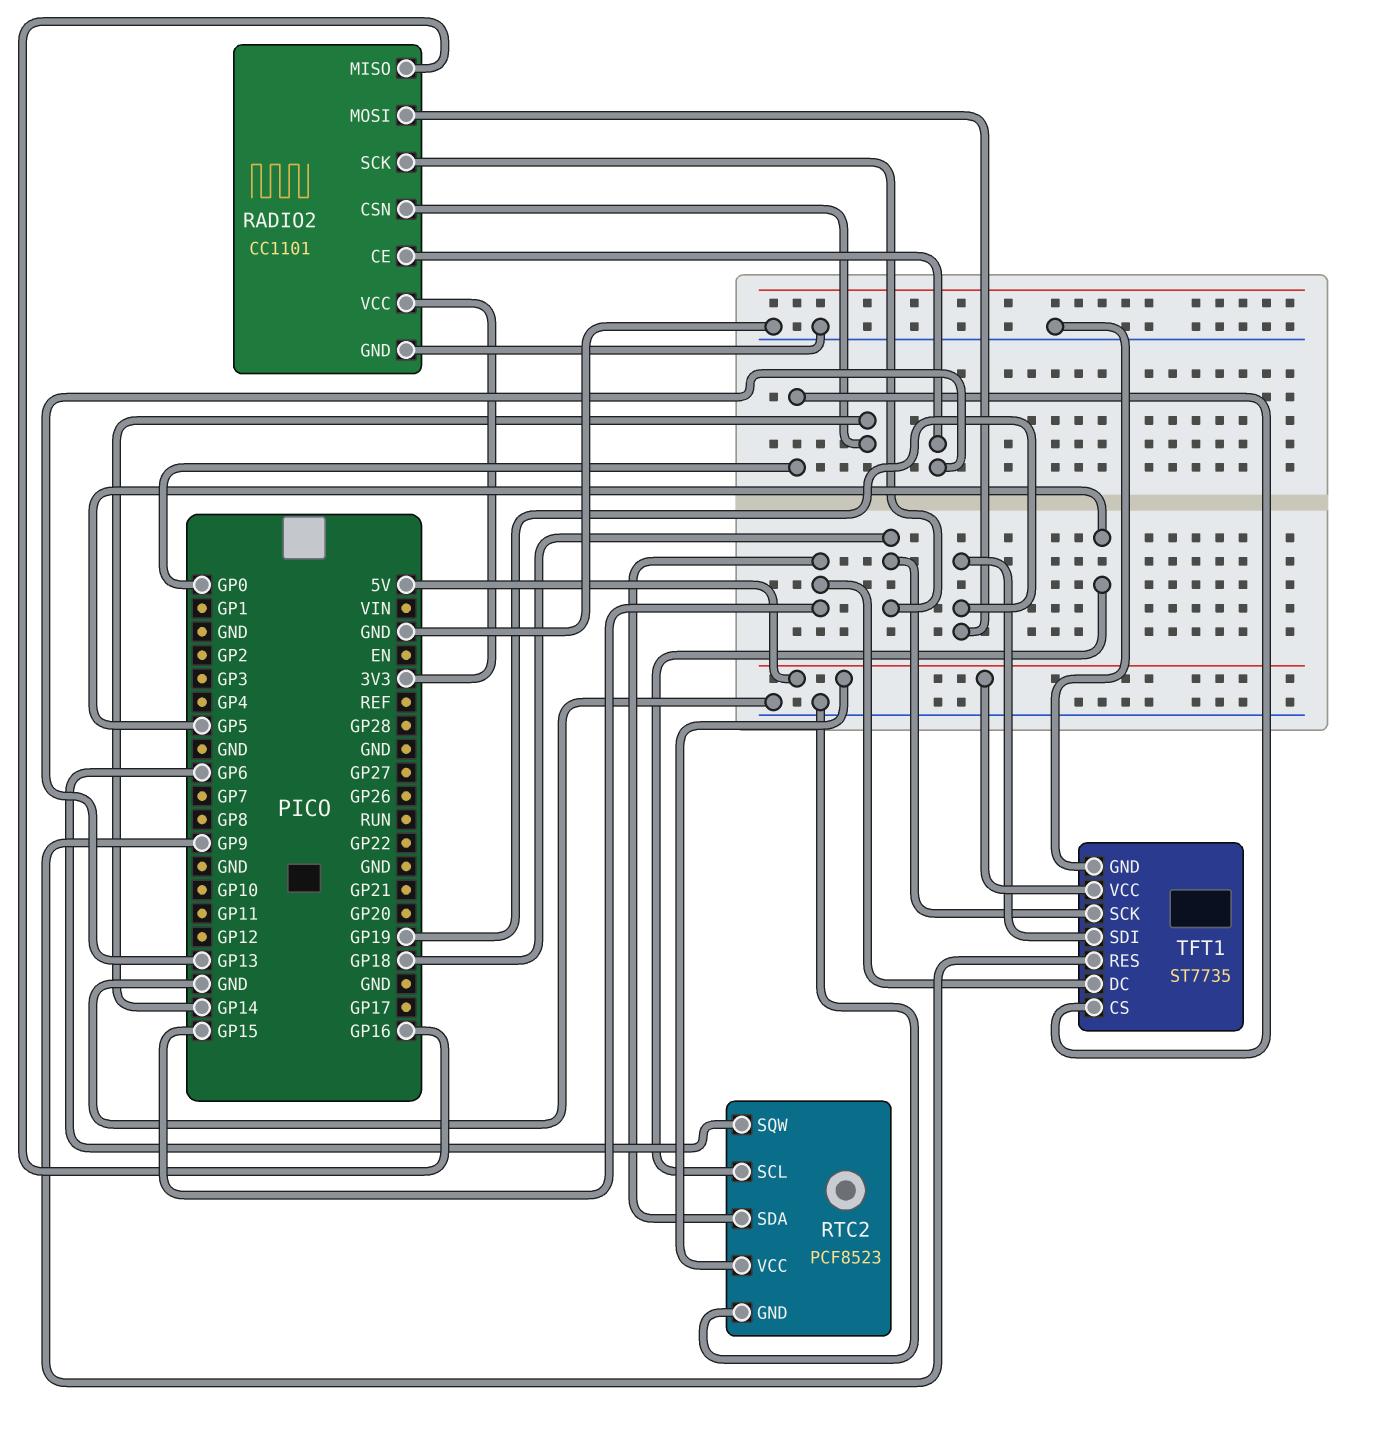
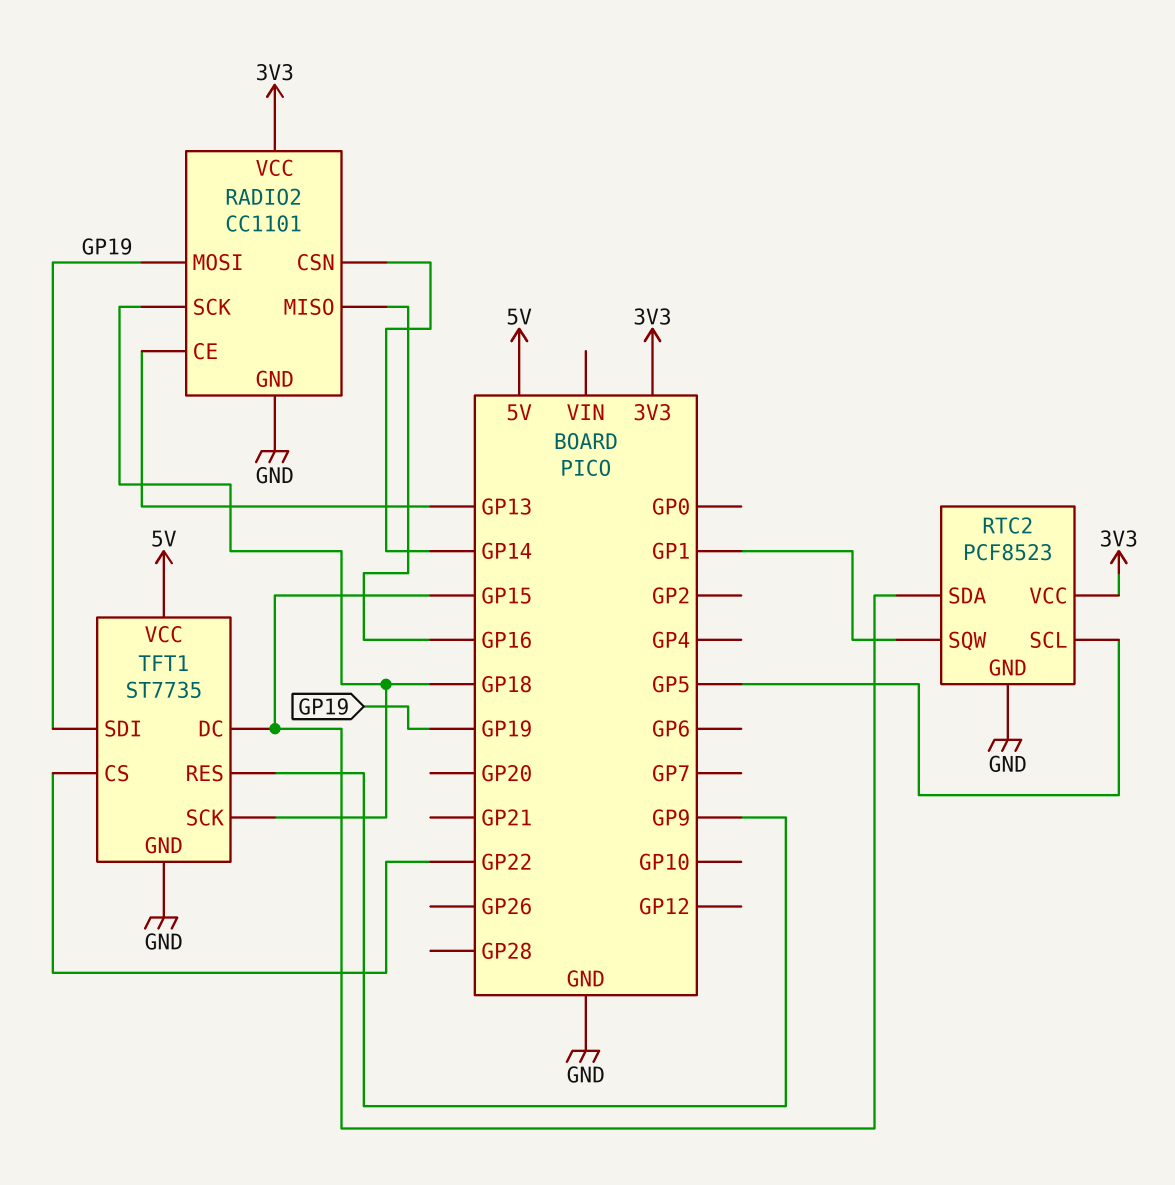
RTC2 pin SQW: GP6 -> GP1
RTC2 pin VCC: 5V -> 3V3
TFT1 pin CS: GP0 -> GP22

